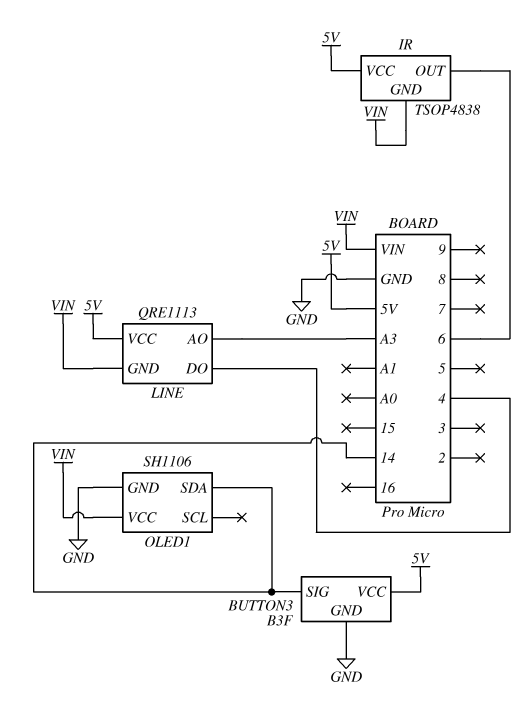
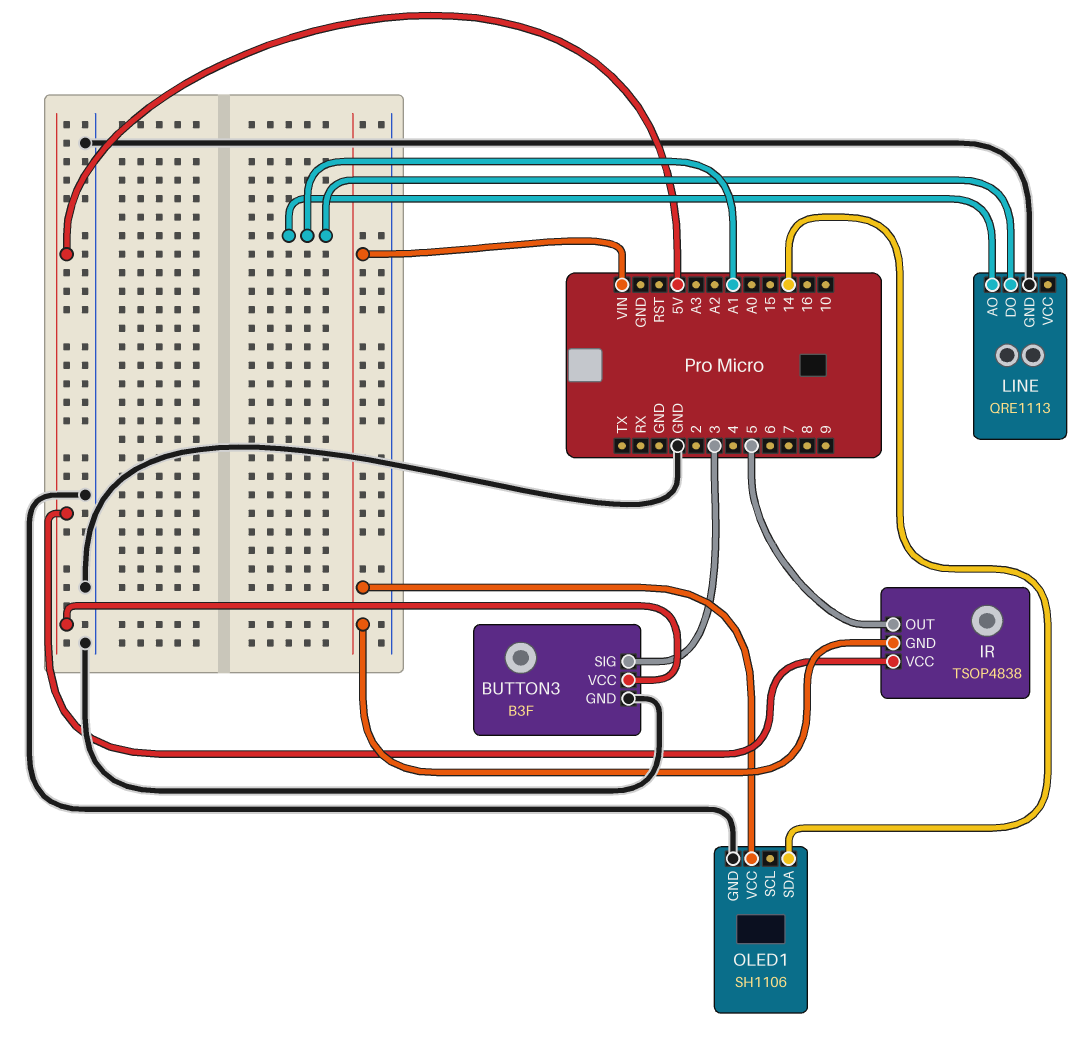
BUTTON3 pin SIG: 14 -> 3
IR pin OUT: 6 -> 5
LINE pin AO: A3 -> A1
LINE pin DO: 4 -> A1
LINE pin GND: VIN -> GND
LINE pin VCC: 5V -> none

